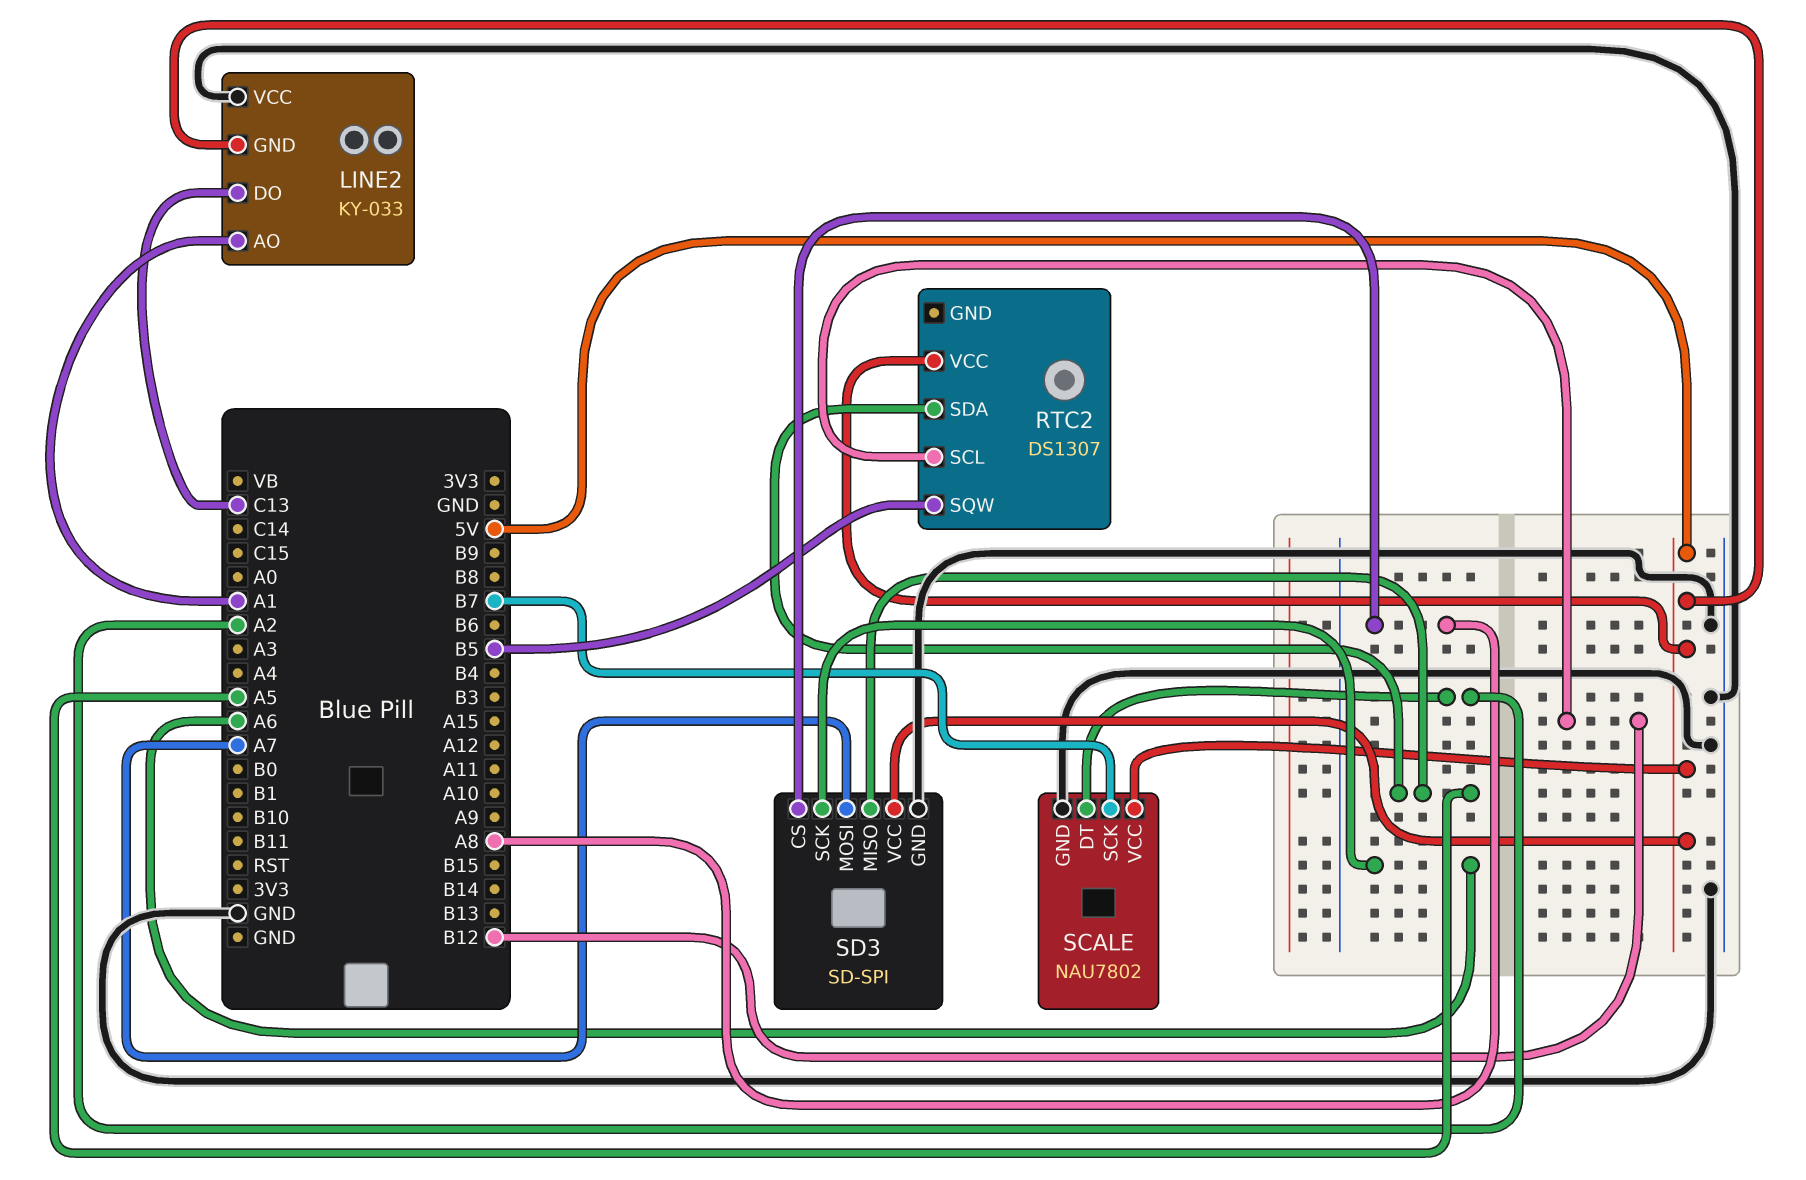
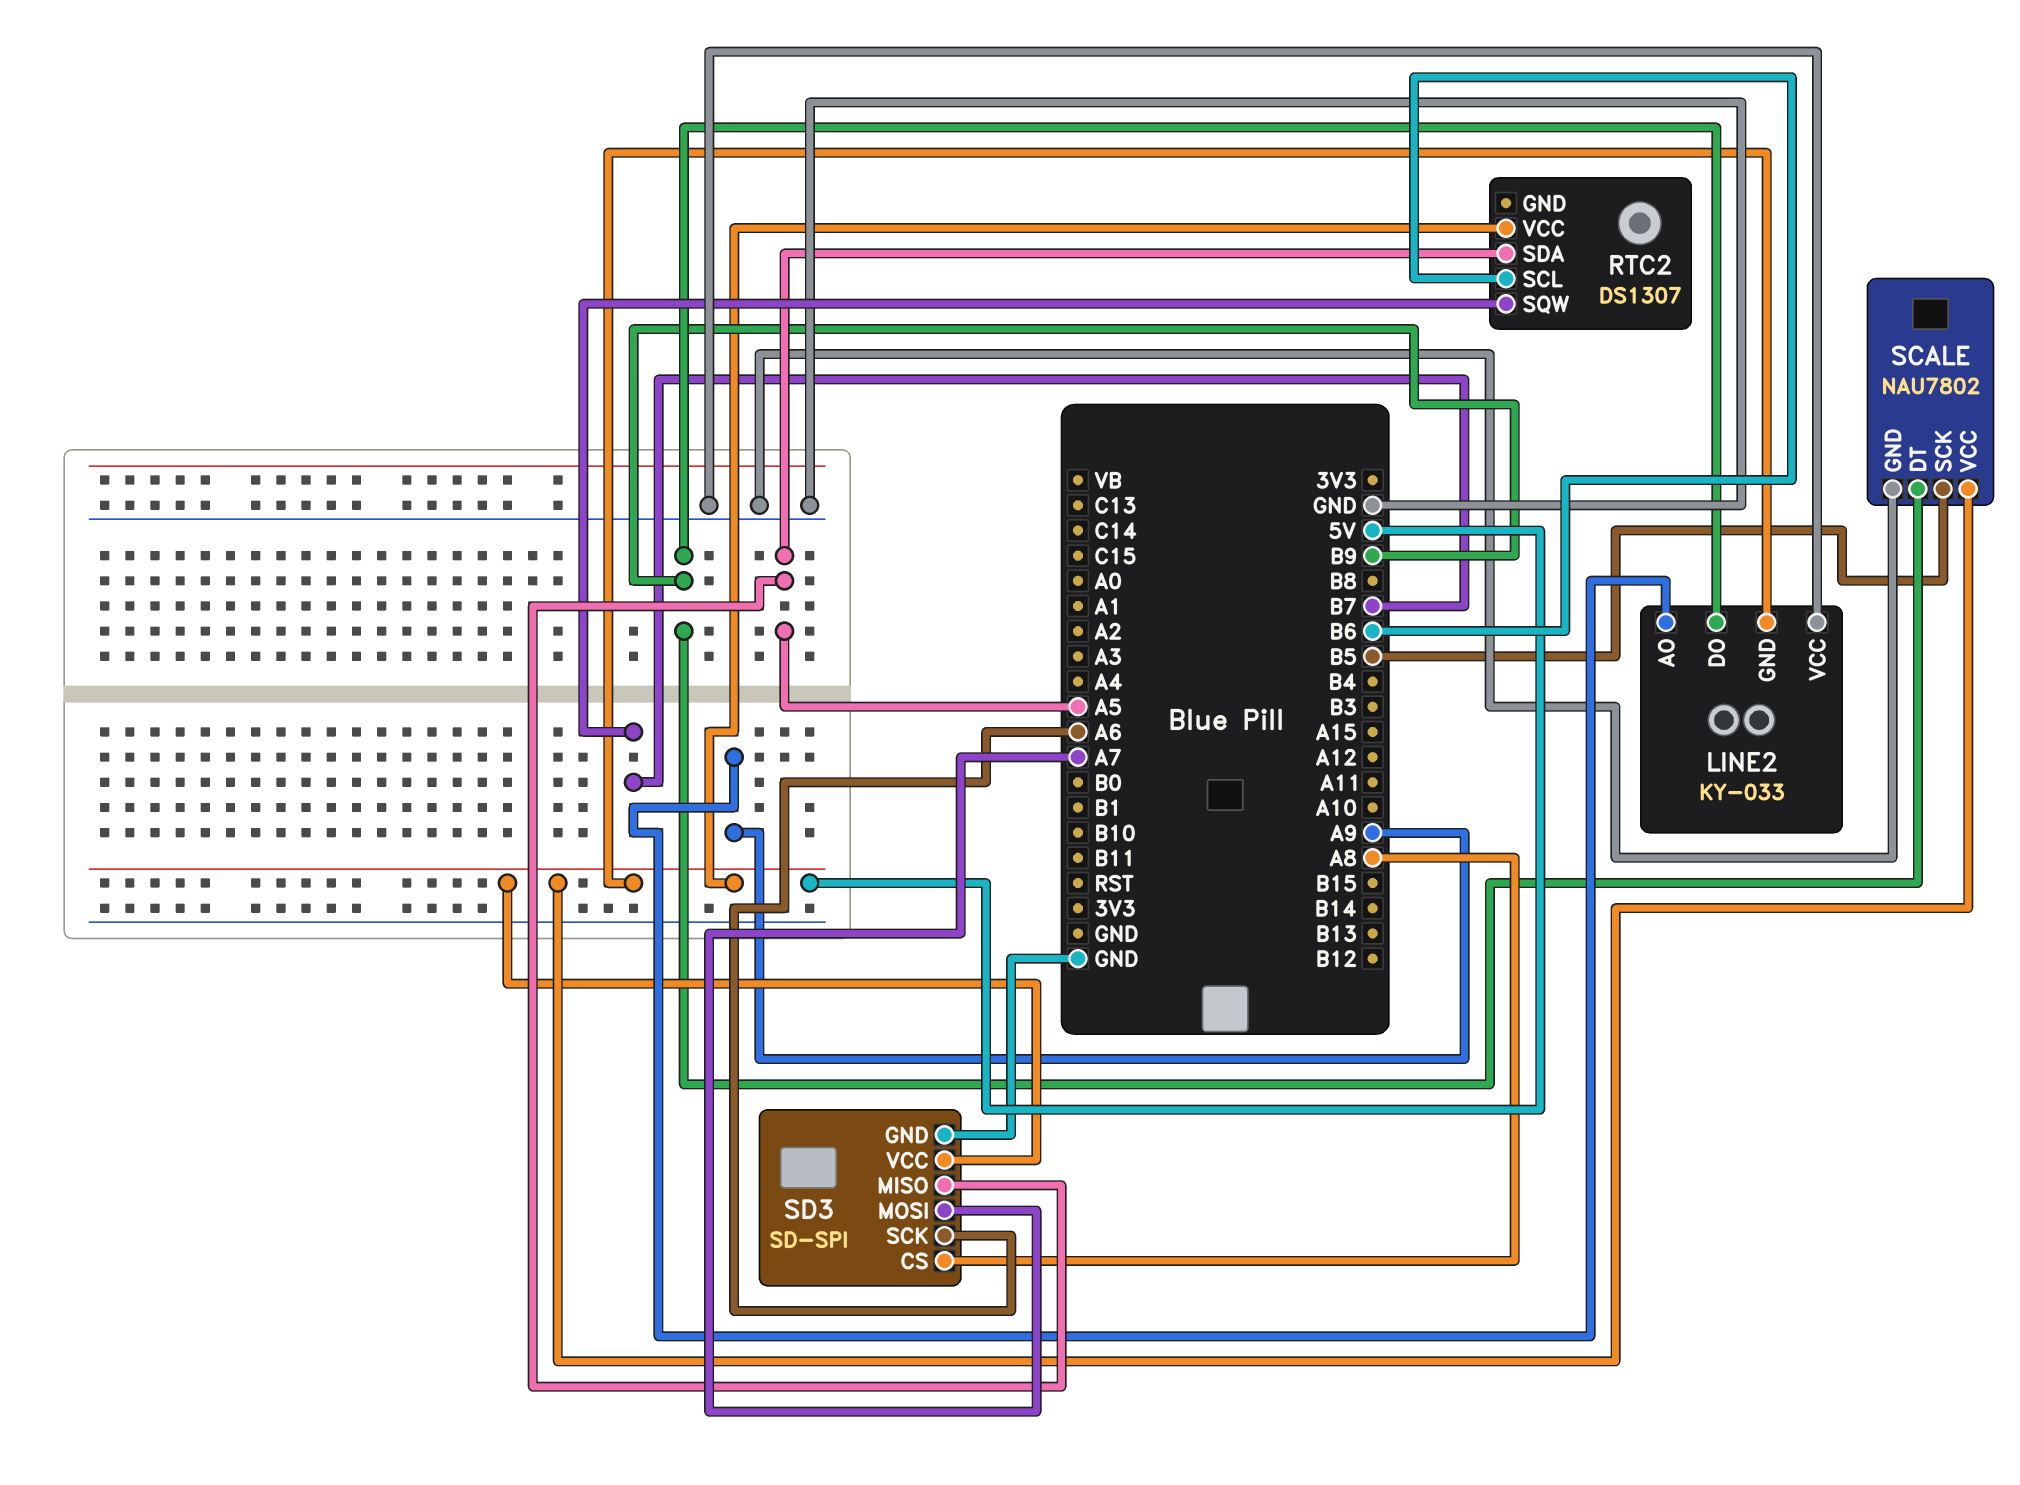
LINE2 pin AO: A1 -> A9
LINE2 pin DO: C13 -> B9
RTC2 pin SCL: B12 -> B6
RTC2 pin SQW: B5 -> B7
SCALE pin DT: A2 -> B9
SCALE pin SCK: B7 -> B5

